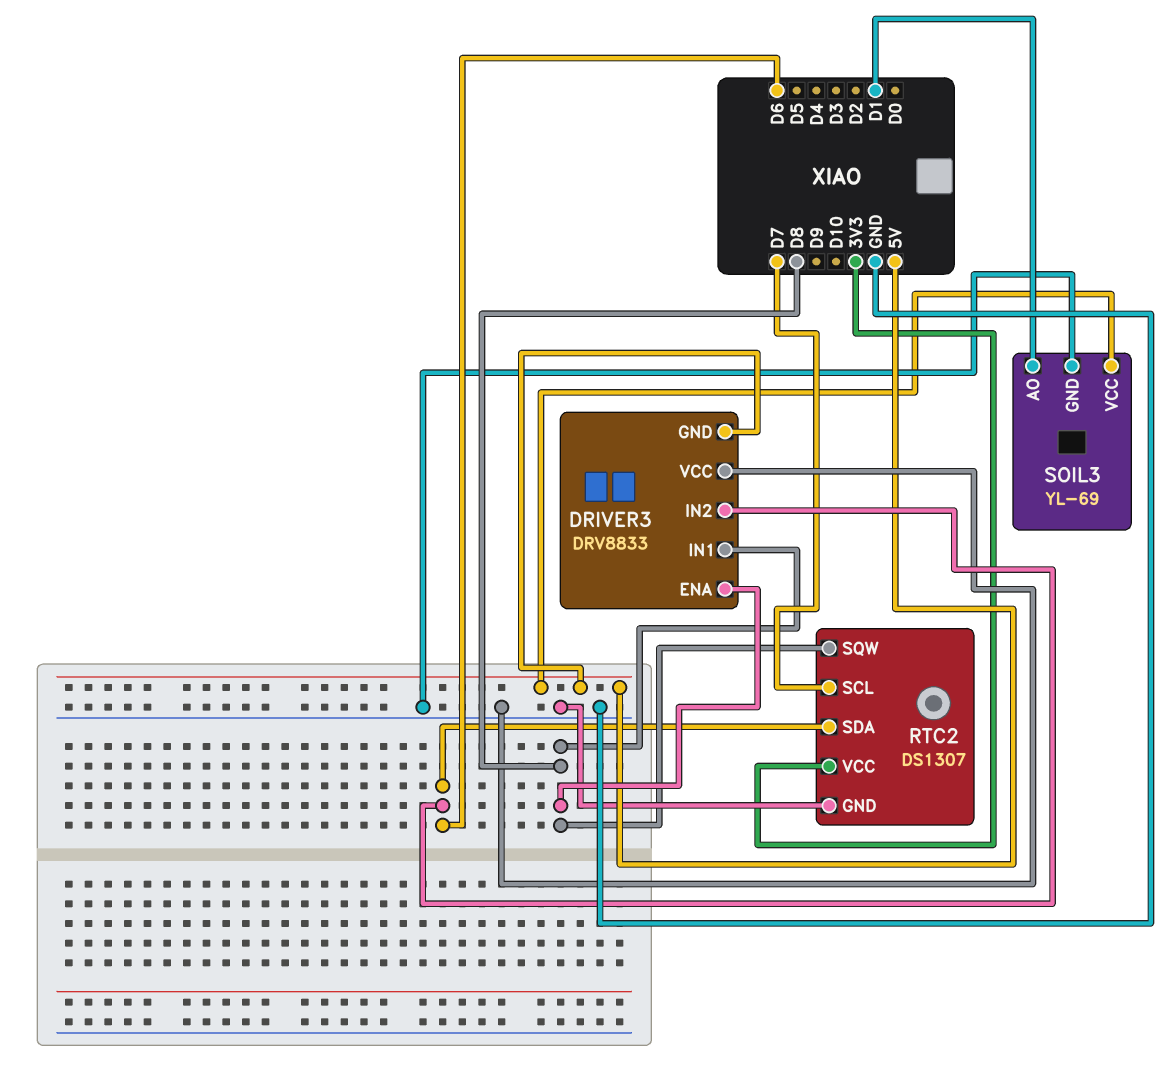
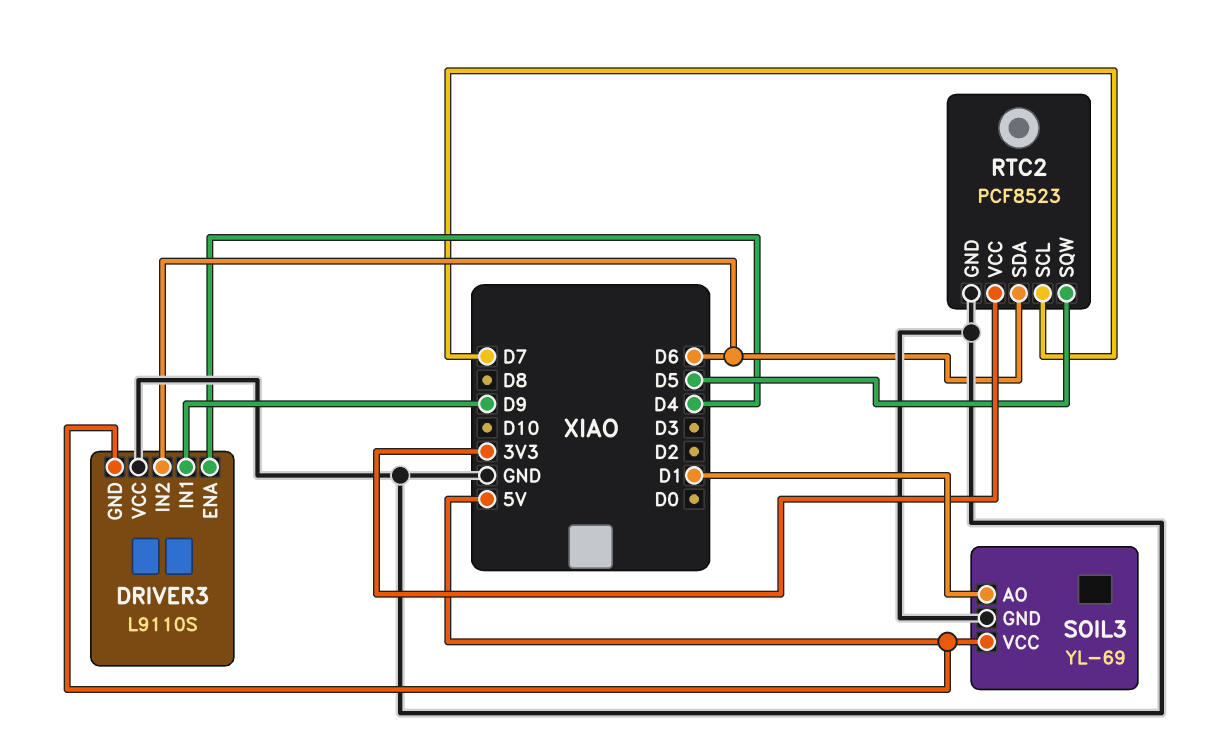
DRIVER3: DRV8833 -> L9110S
DRIVER3 pin ENA: D8 -> D4
DRIVER3 pin IN1: D8 -> D9
RTC2: DS1307 -> PCF8523
RTC2 pin SQW: D8 -> D5

